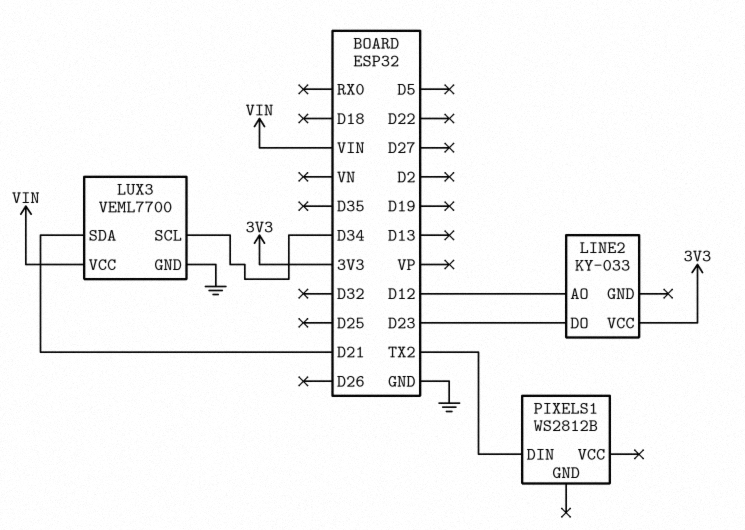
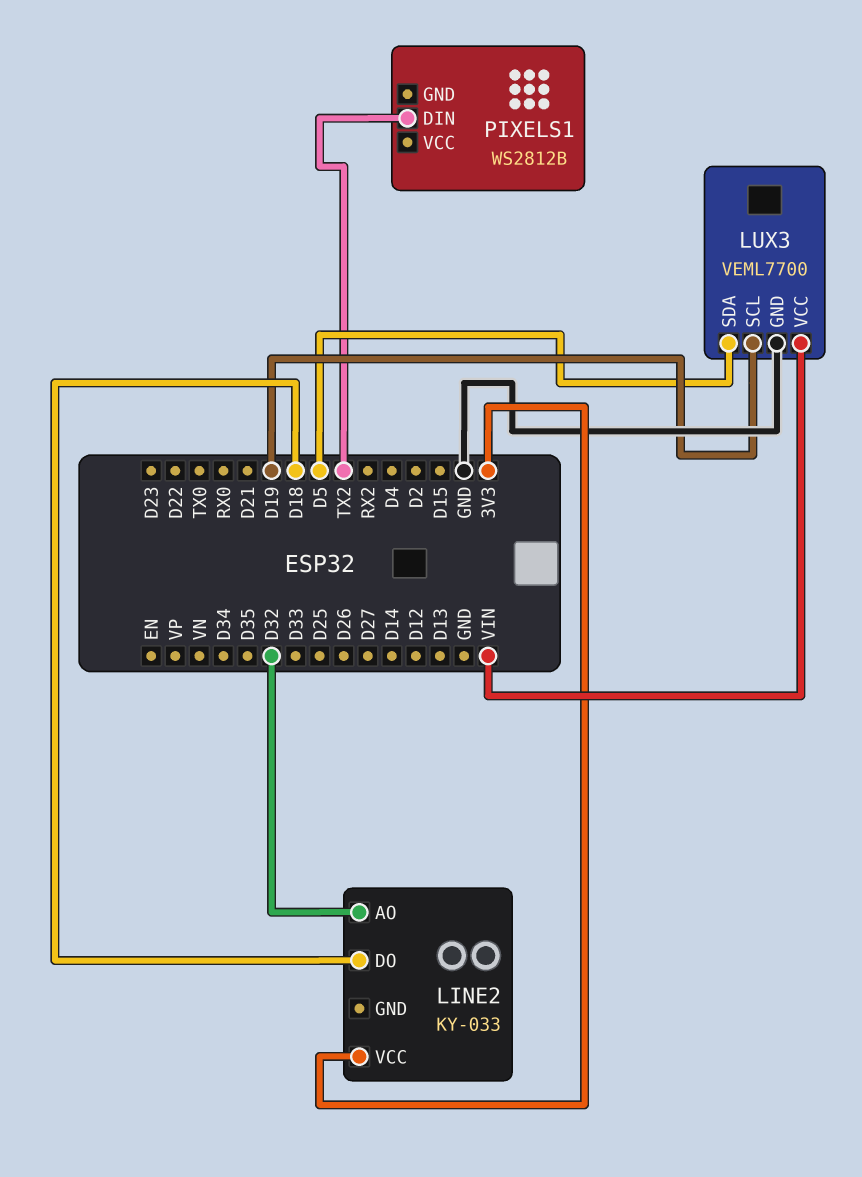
LINE2 pin AO: D12 -> D32
LINE2 pin DO: D23 -> D18
LUX3 pin SCL: D34 -> D19
LUX3 pin SDA: D21 -> D5

